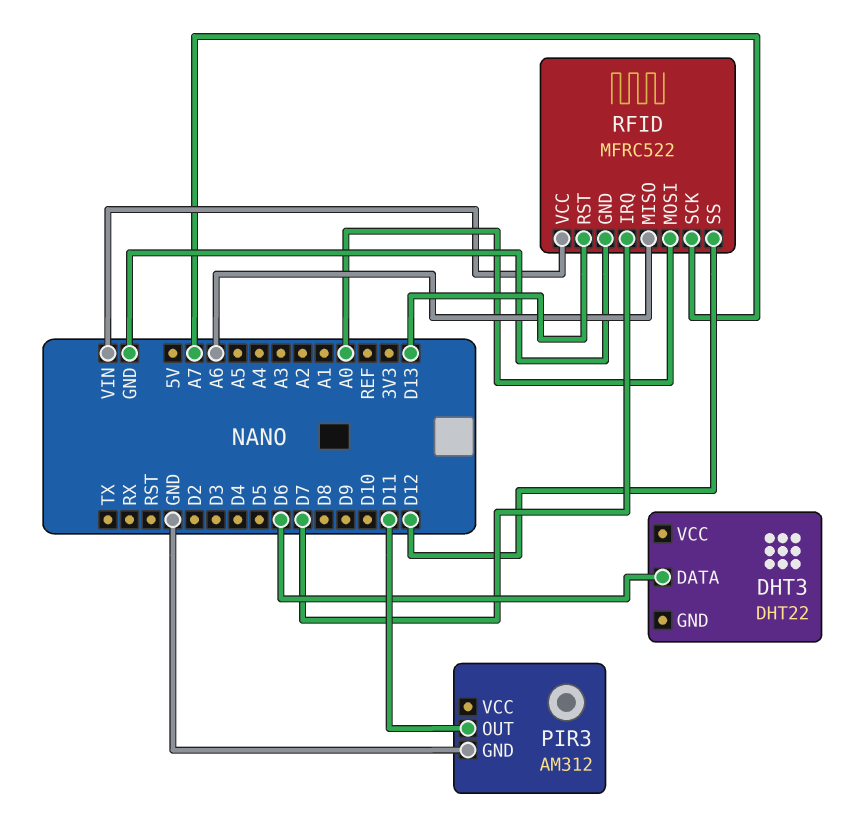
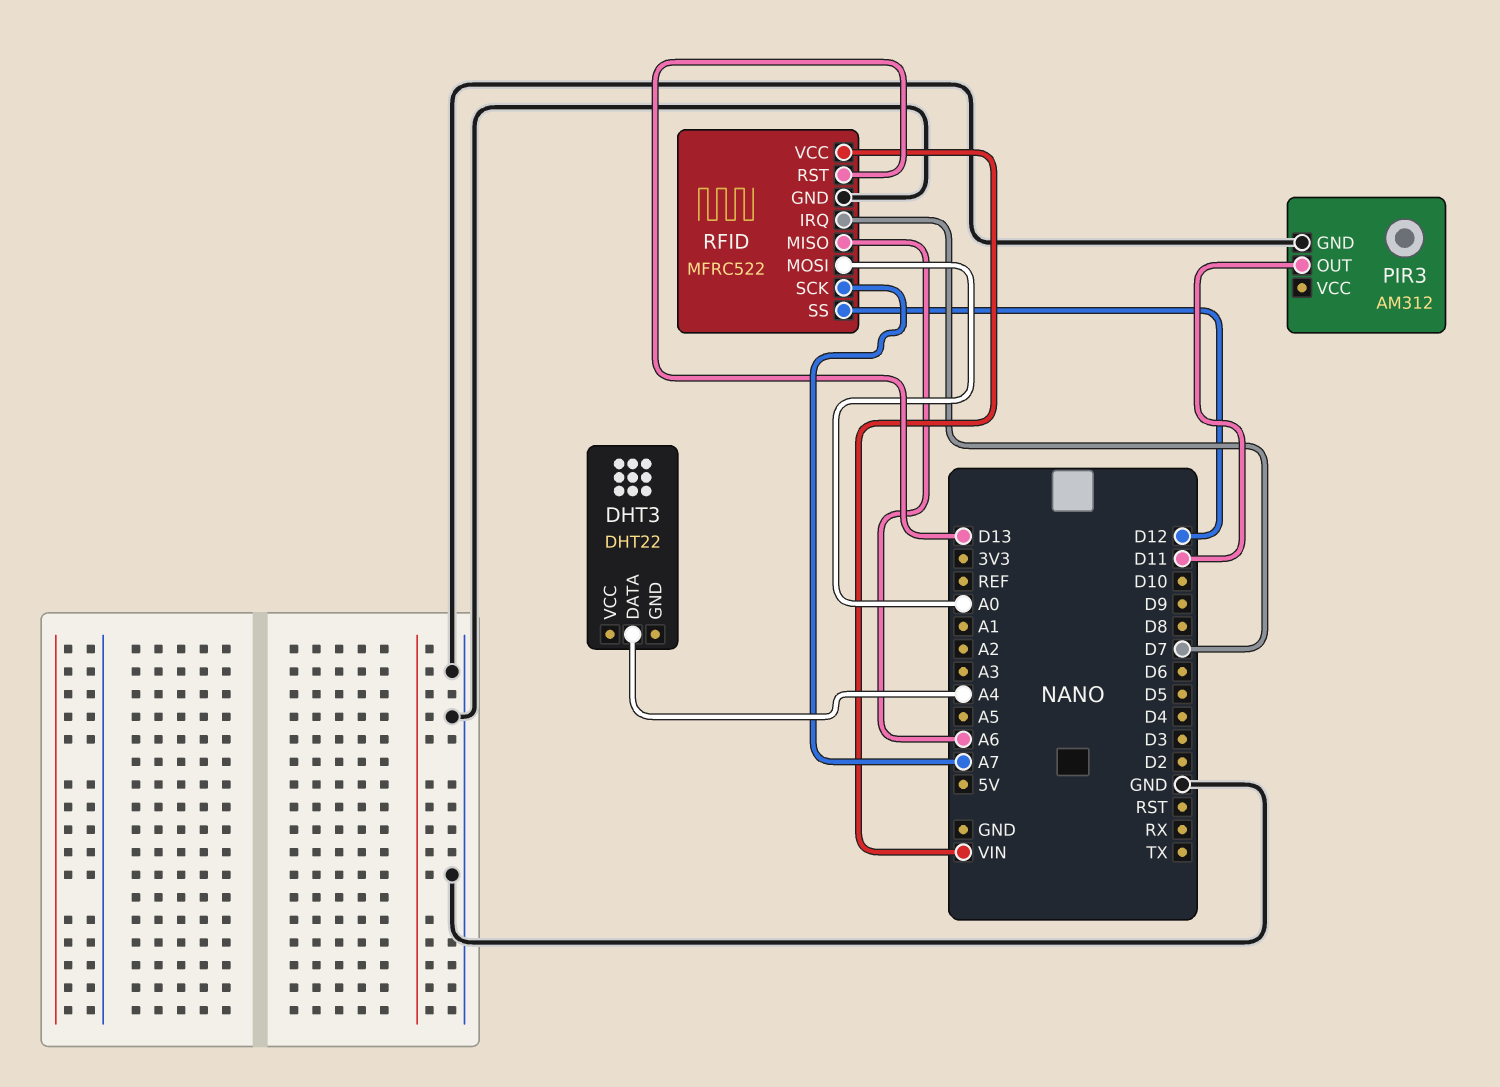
DHT3 pin DATA: D6 -> A4

